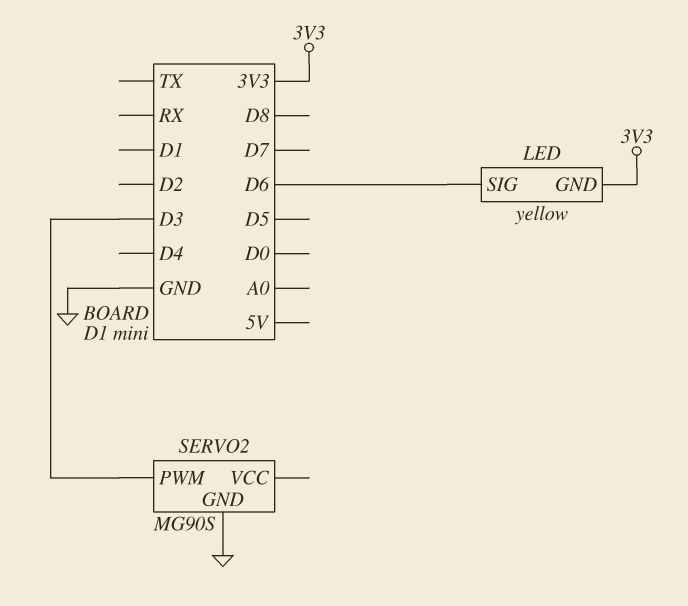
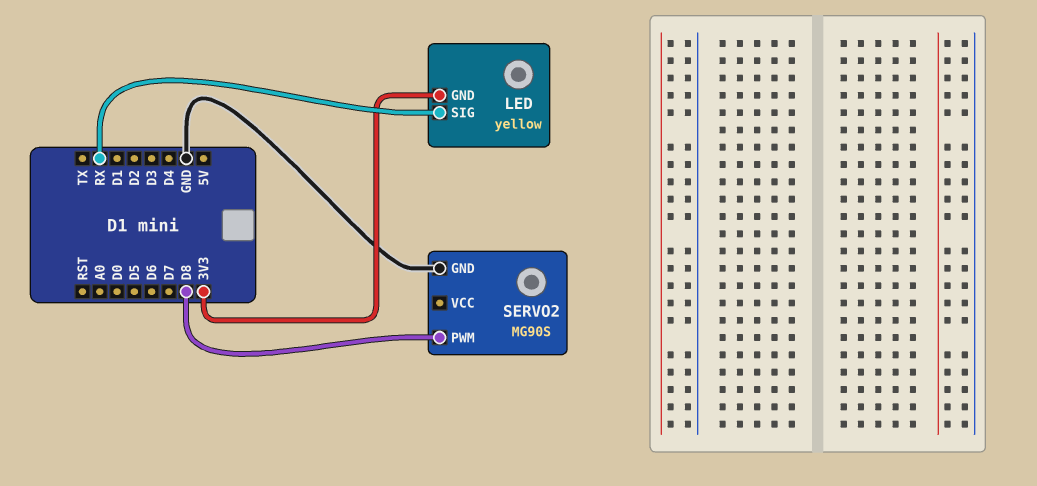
LED pin SIG: D6 -> RX
SERVO2 pin PWM: D3 -> D8

